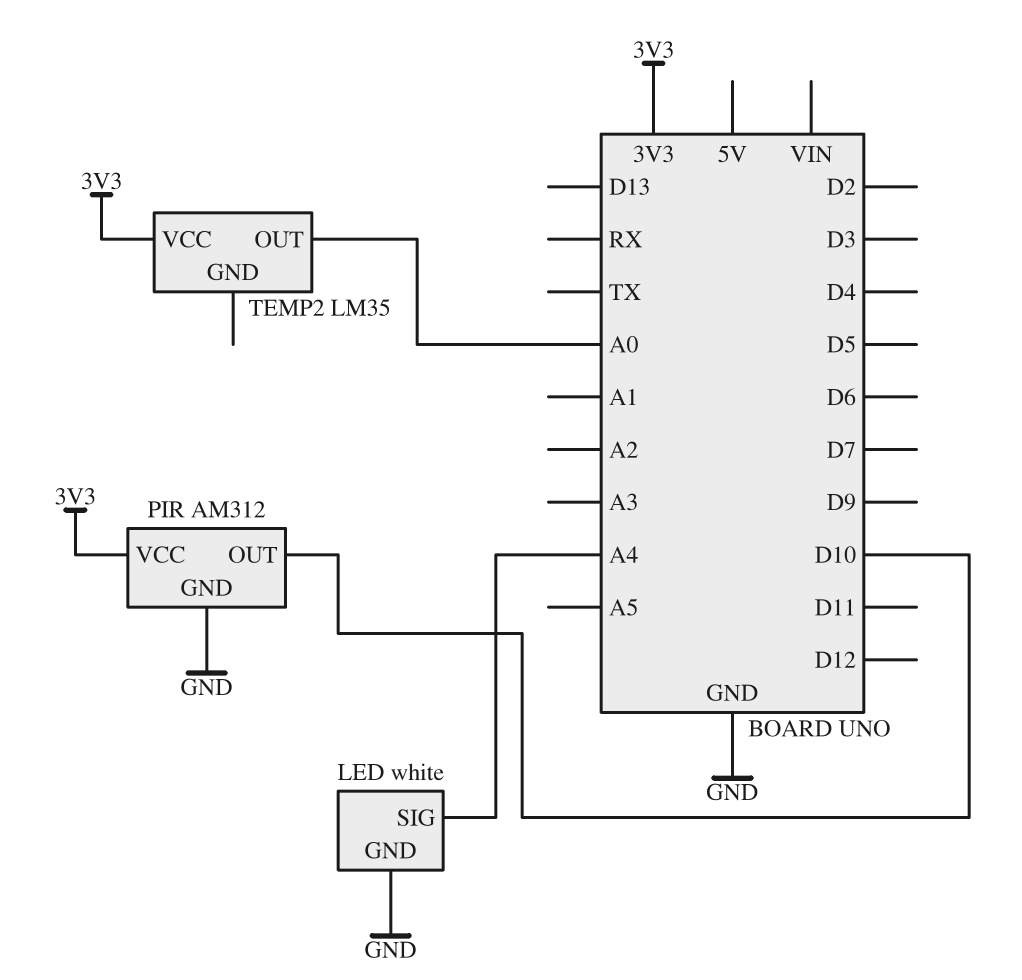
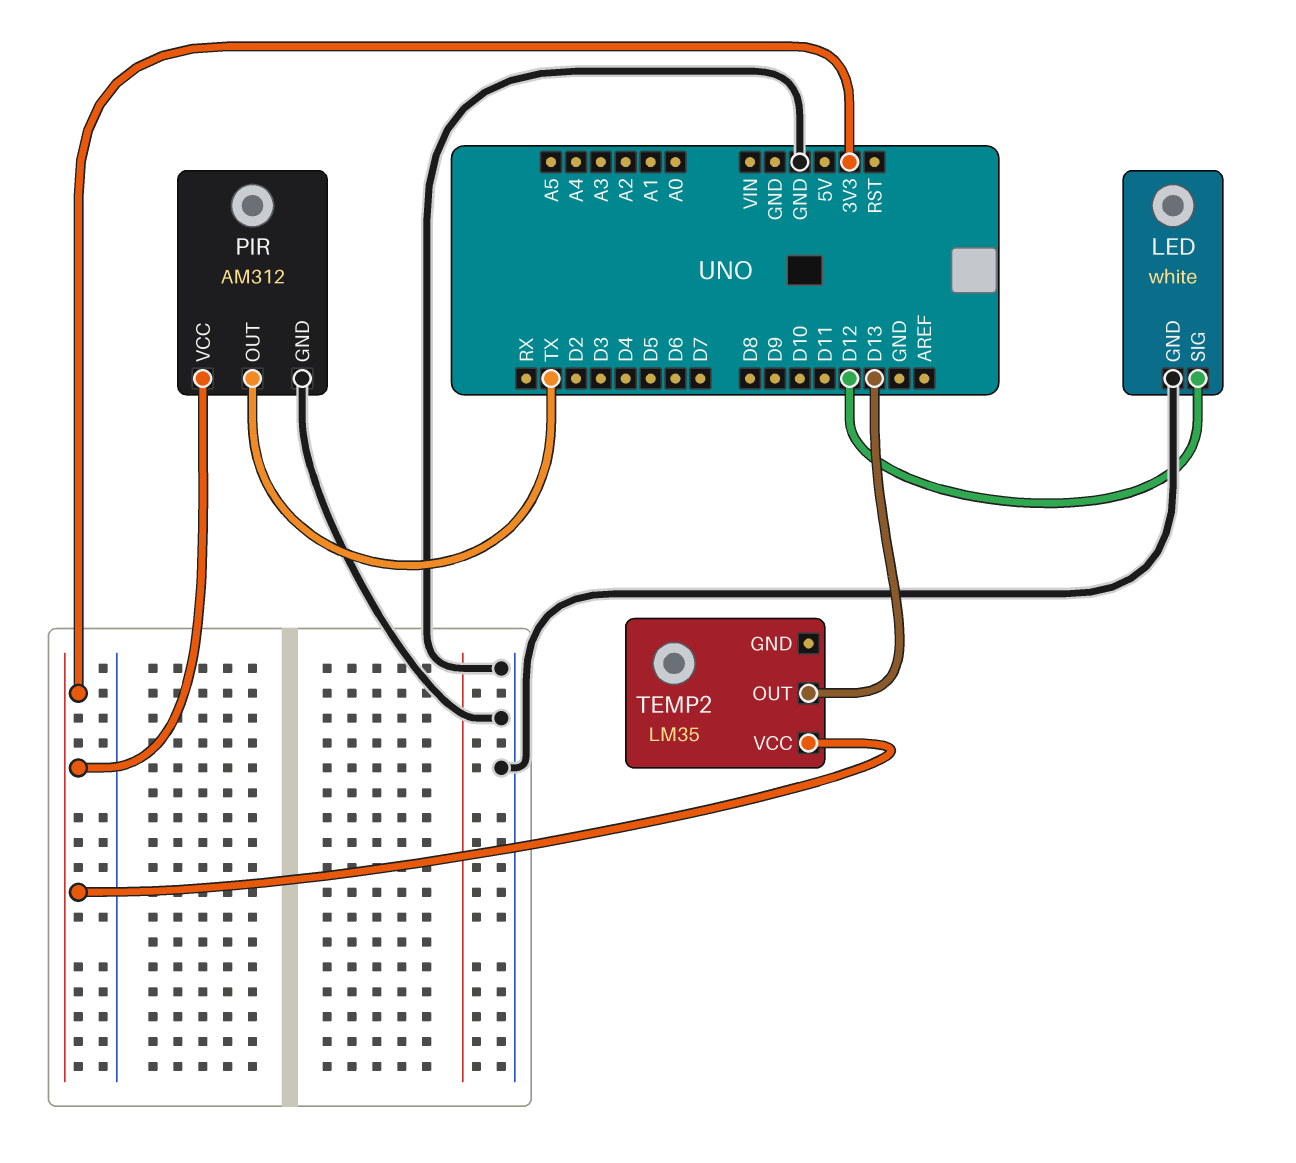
LED pin SIG: A4 -> D12
PIR pin OUT: D10 -> TX
TEMP2 pin OUT: A0 -> D13

